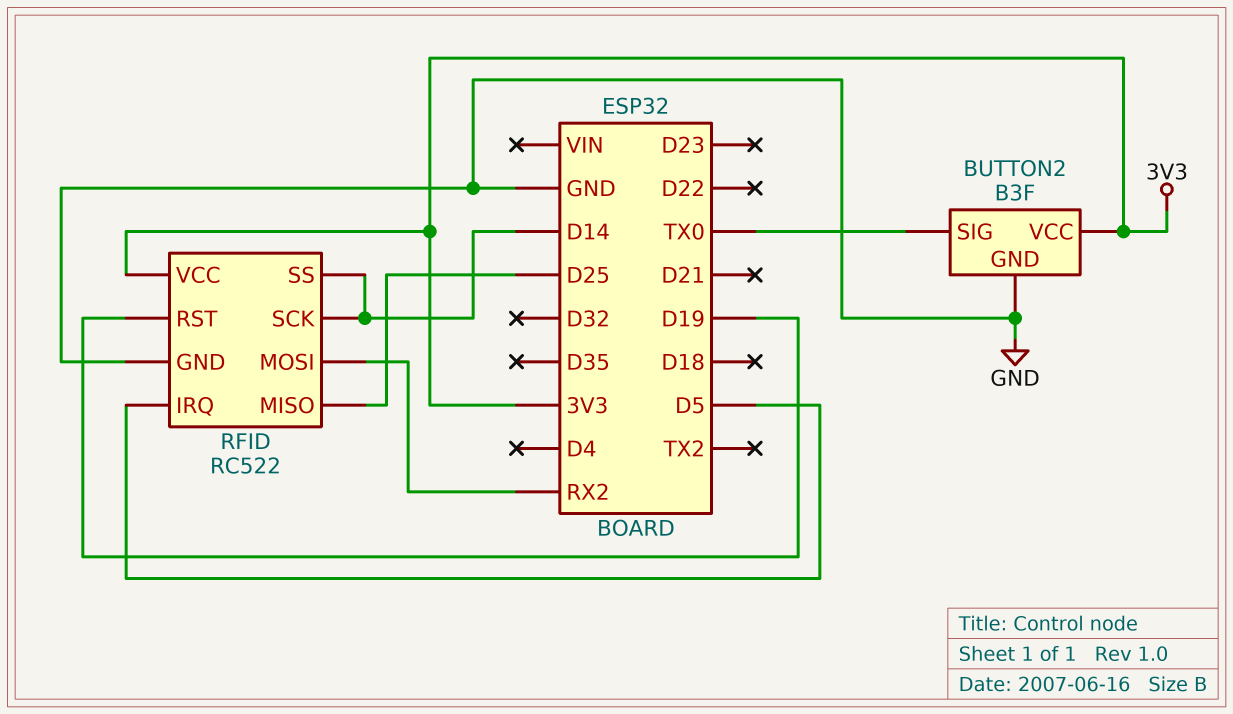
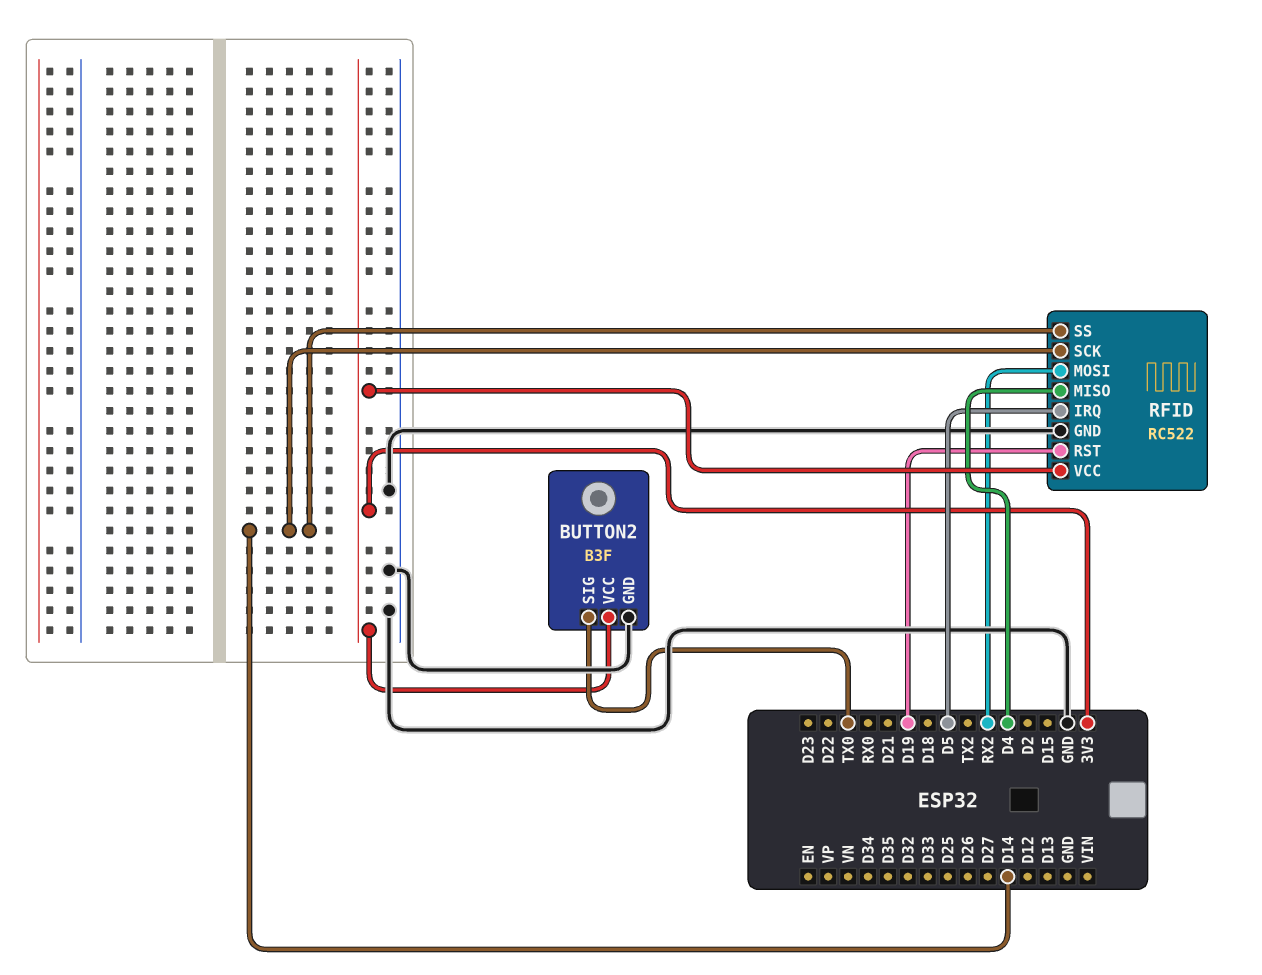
RFID pin MISO: D25 -> D4

